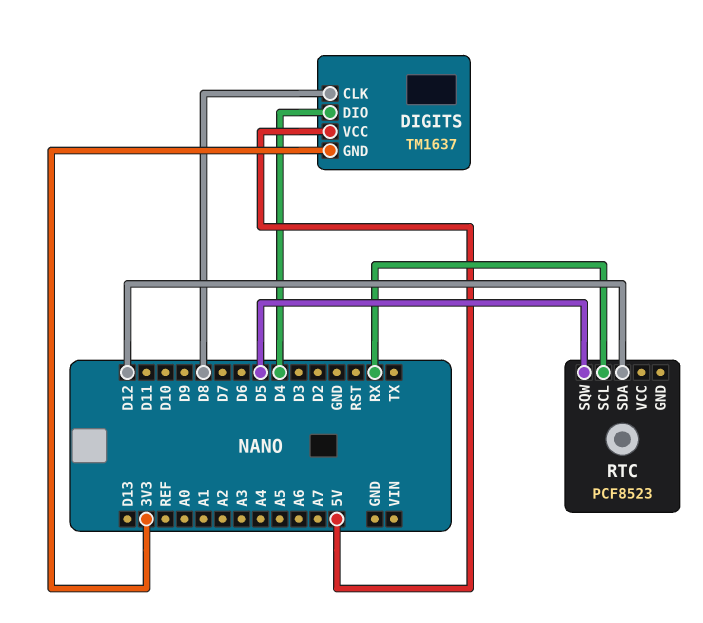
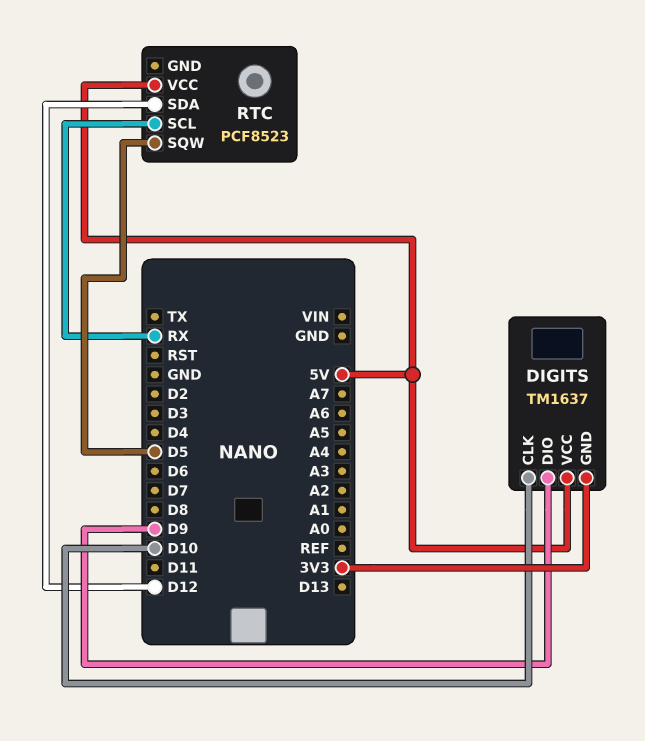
DIGITS pin CLK: D8 -> D10
DIGITS pin DIO: D4 -> D9
RTC pin VCC: none -> 5V

